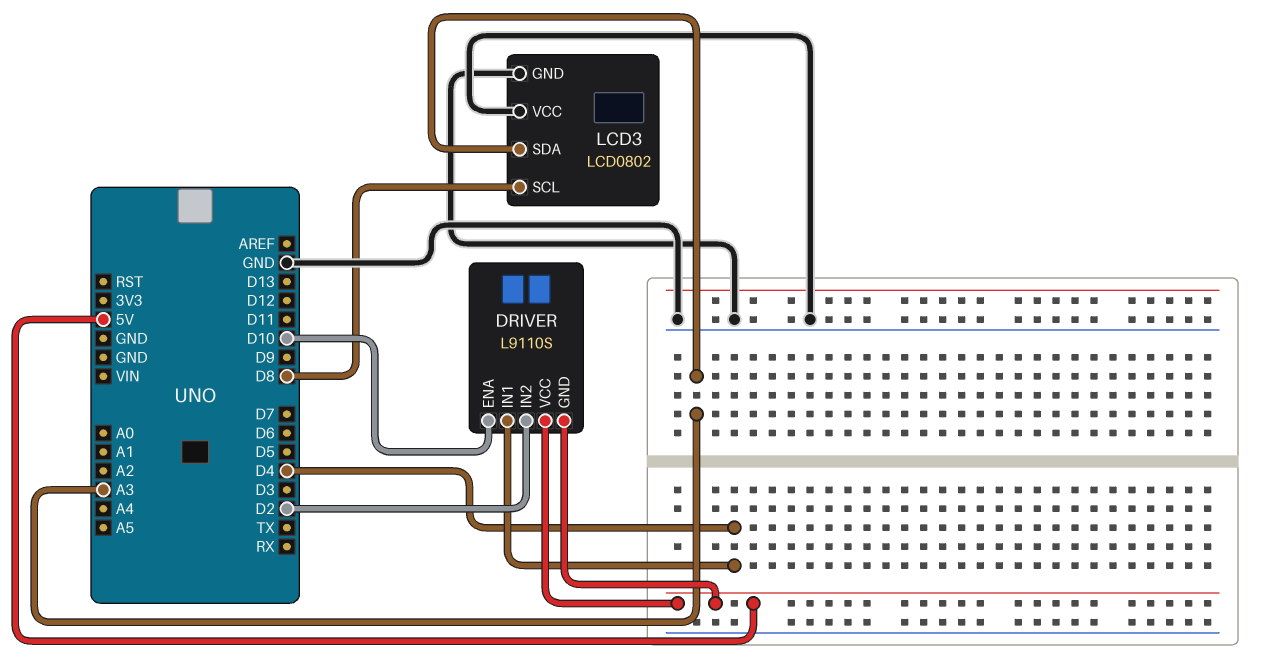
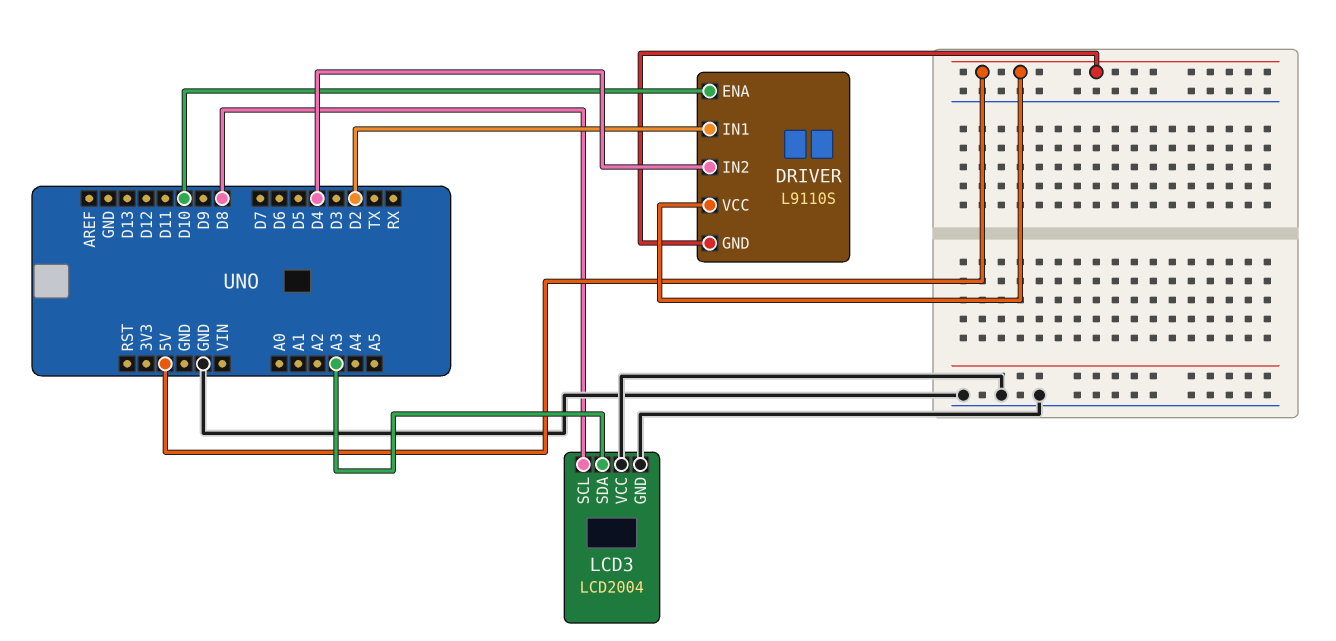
DRIVER pin IN1: D4 -> D2
DRIVER pin IN2: D2 -> D4
LCD3: LCD0802 -> LCD2004

